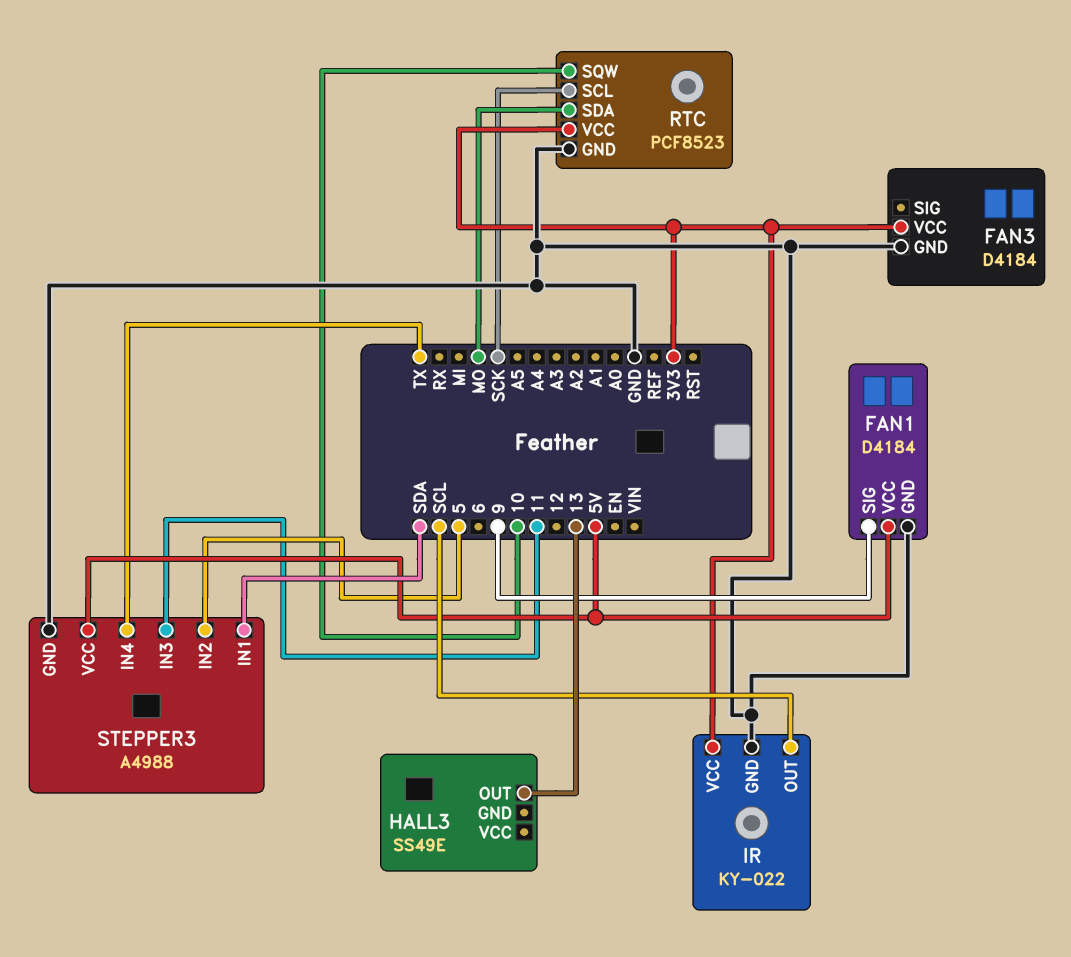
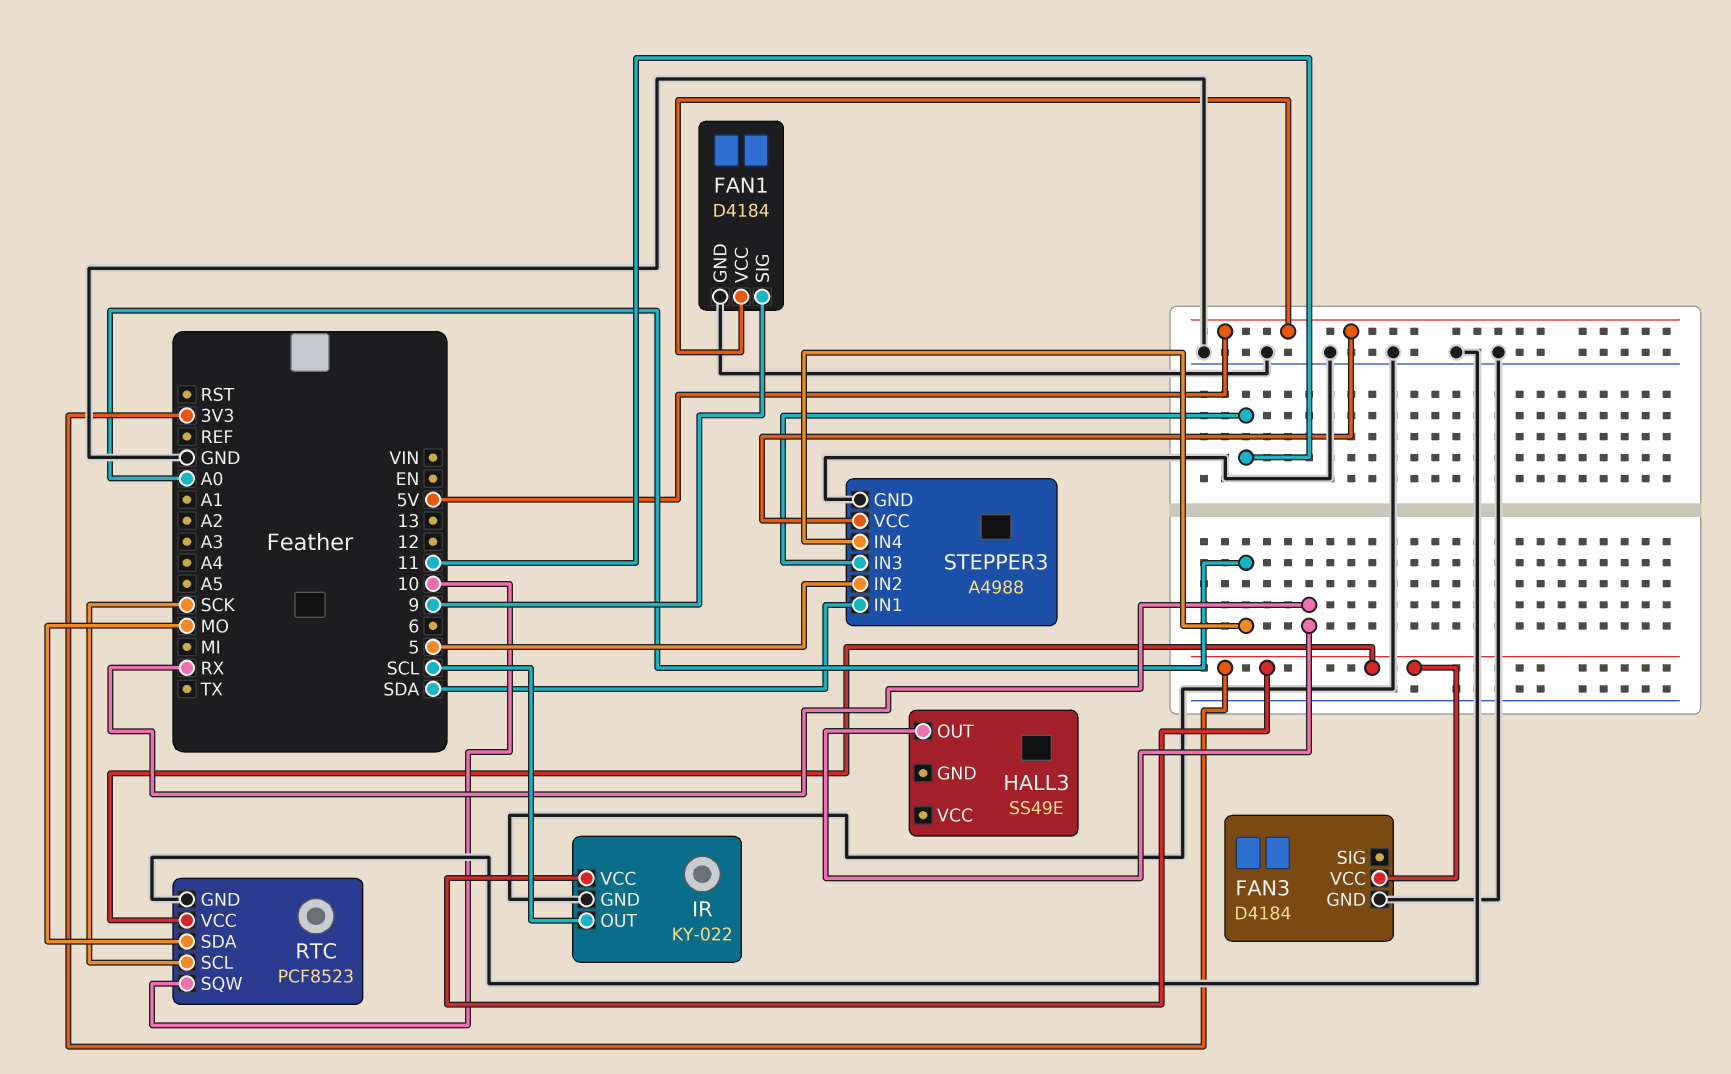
HALL3 pin OUT: 13 -> RX
STEPPER3 pin IN4: TX -> A0

